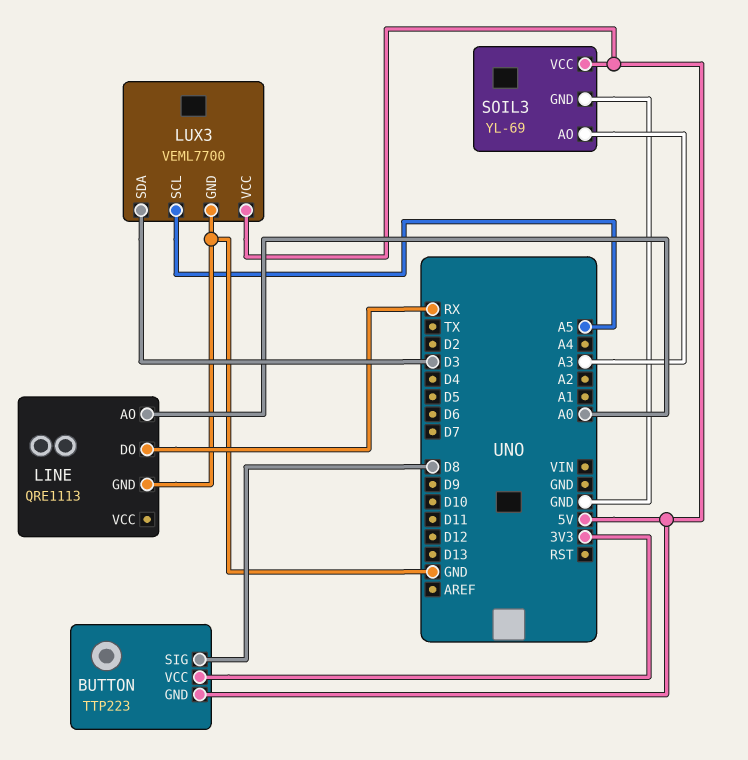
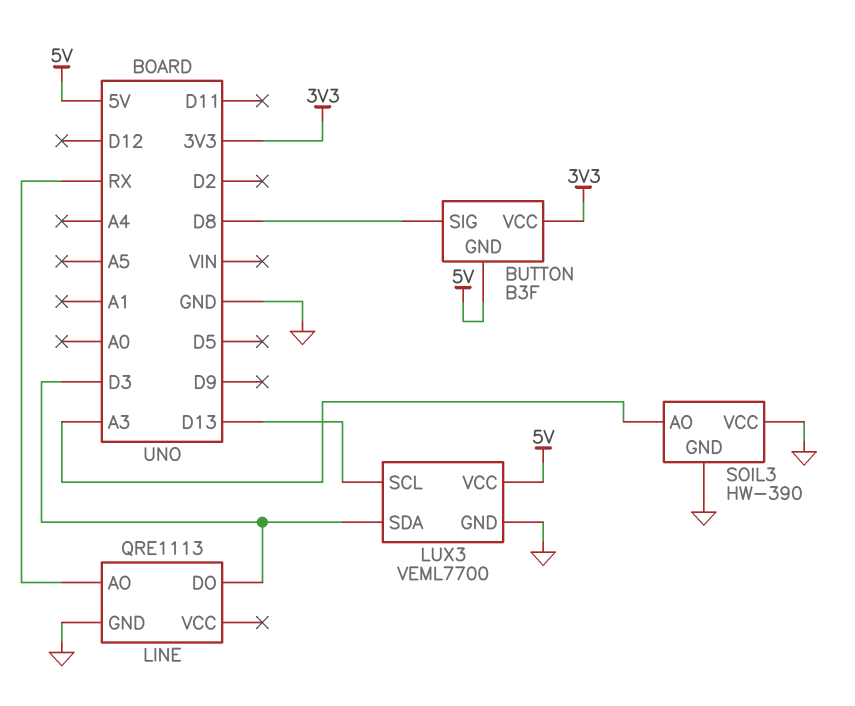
BUTTON: TTP223 -> B3F
LINE pin AO: A0 -> RX
LINE pin DO: RX -> D3
LUX3 pin SCL: A5 -> D13
SOIL3: YL-69 -> HW-390
SOIL3 pin VCC: 5V -> GND

